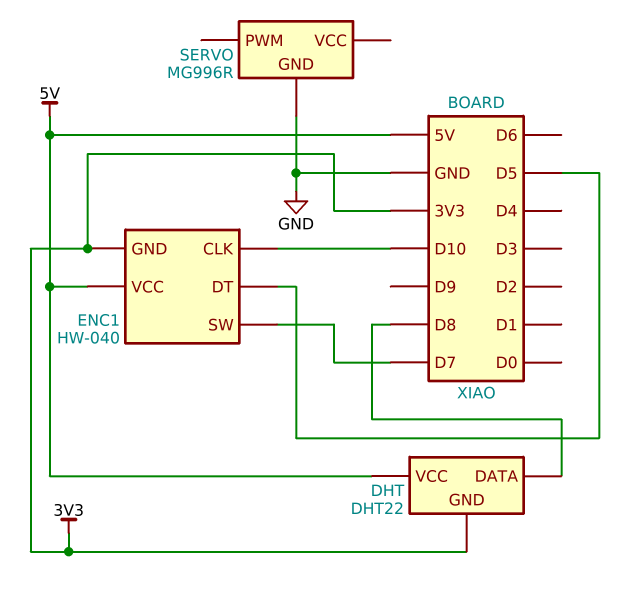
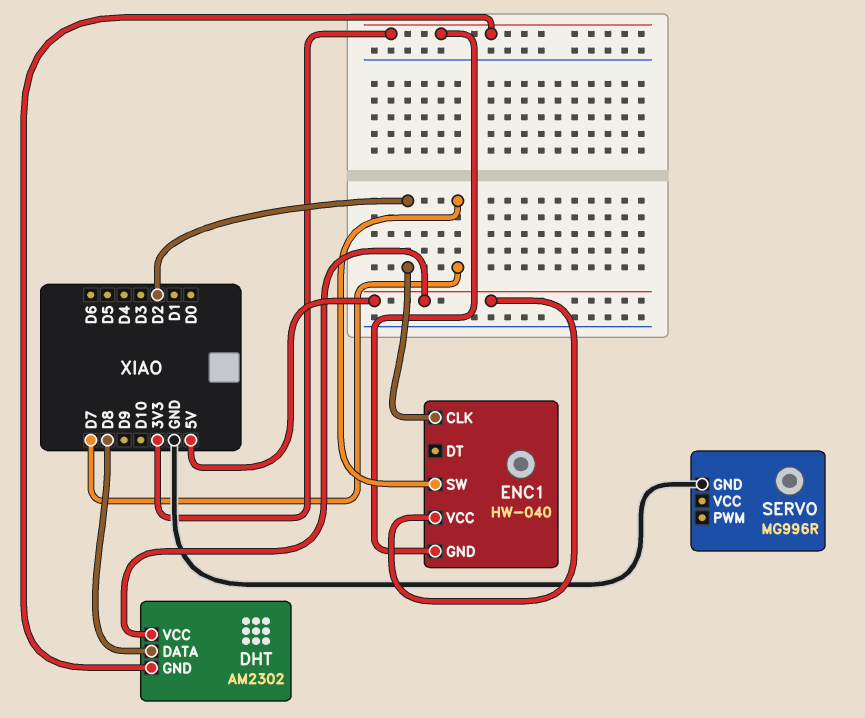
DHT: DHT22 -> AM2302
ENC1 pin CLK: D10 -> D2
ENC1 pin DT: D5 -> none

